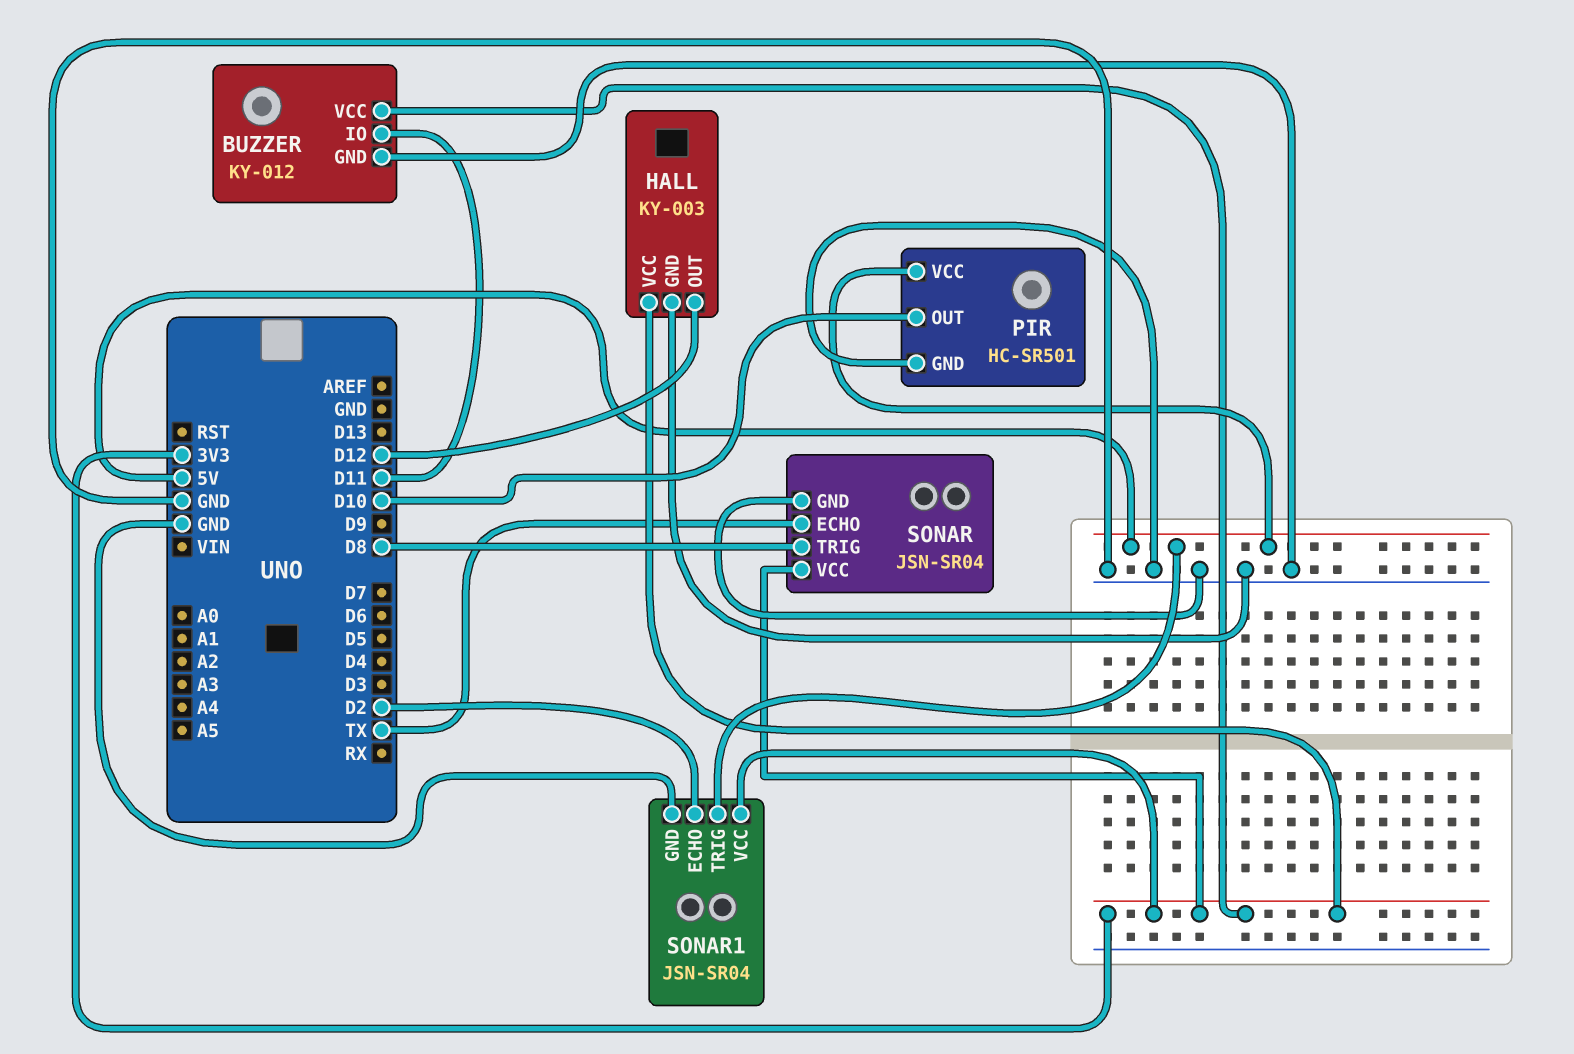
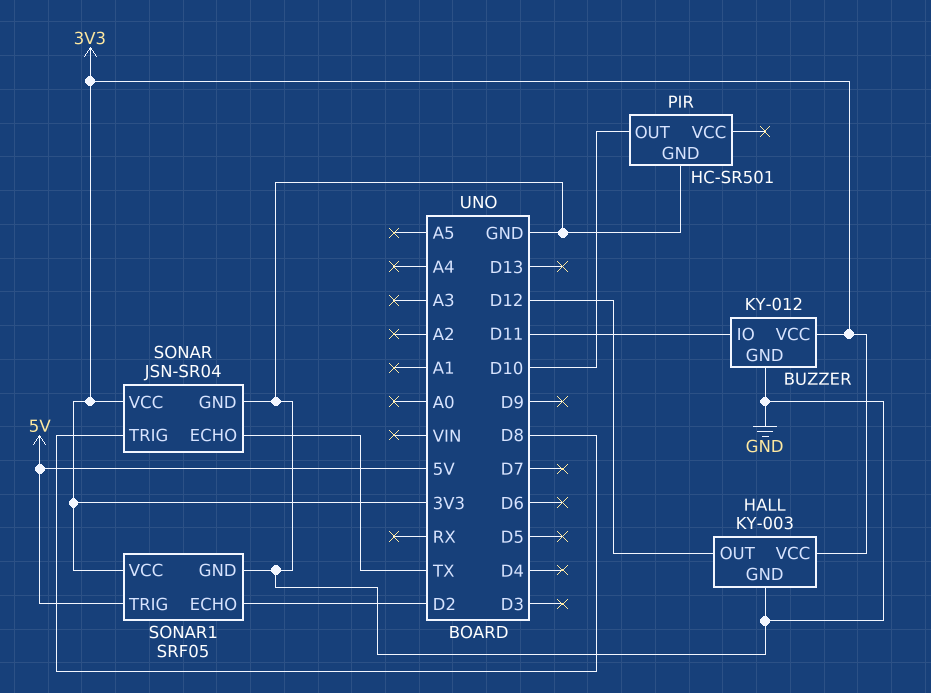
PIR pin VCC: 5V -> none
SONAR1: JSN-SR04 -> SRF05

